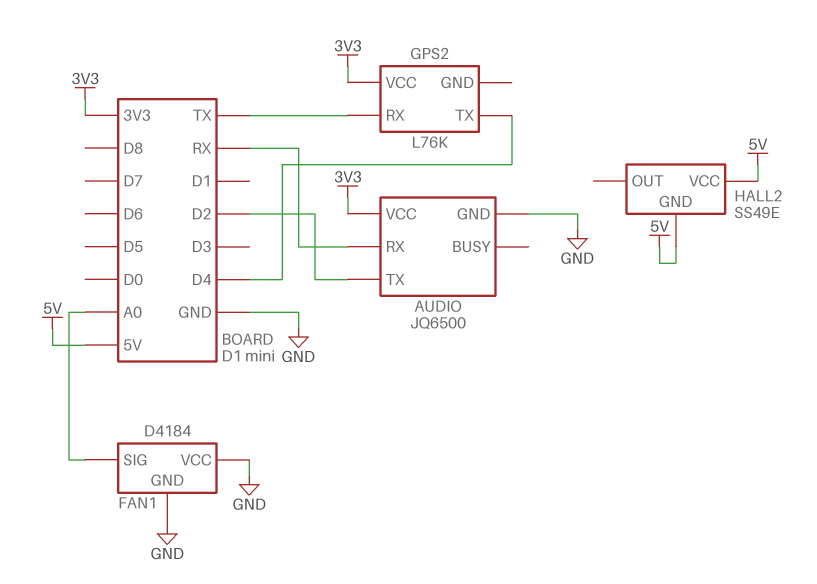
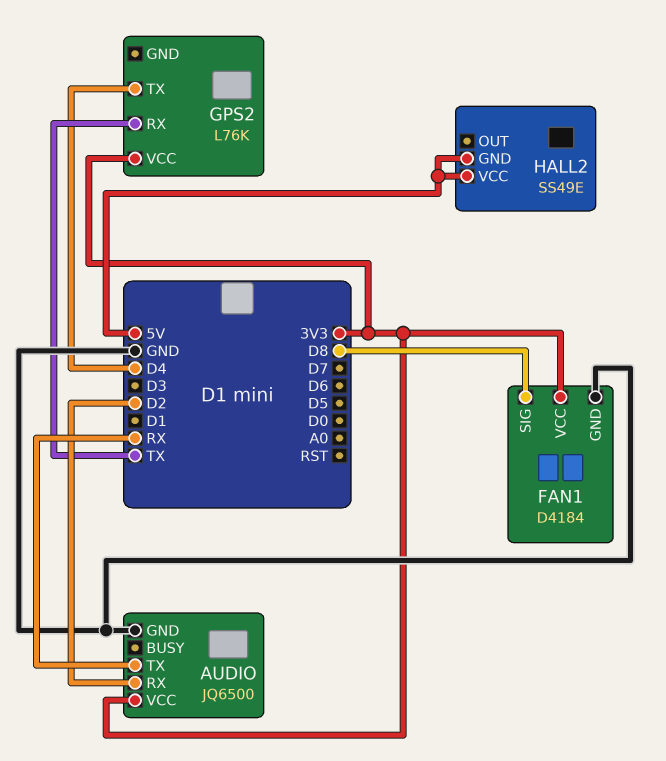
AUDIO pin RX: RX -> D2
AUDIO pin TX: D2 -> RX
FAN1 pin SIG: A0 -> D8
FAN1 pin VCC: GND -> 3V3

